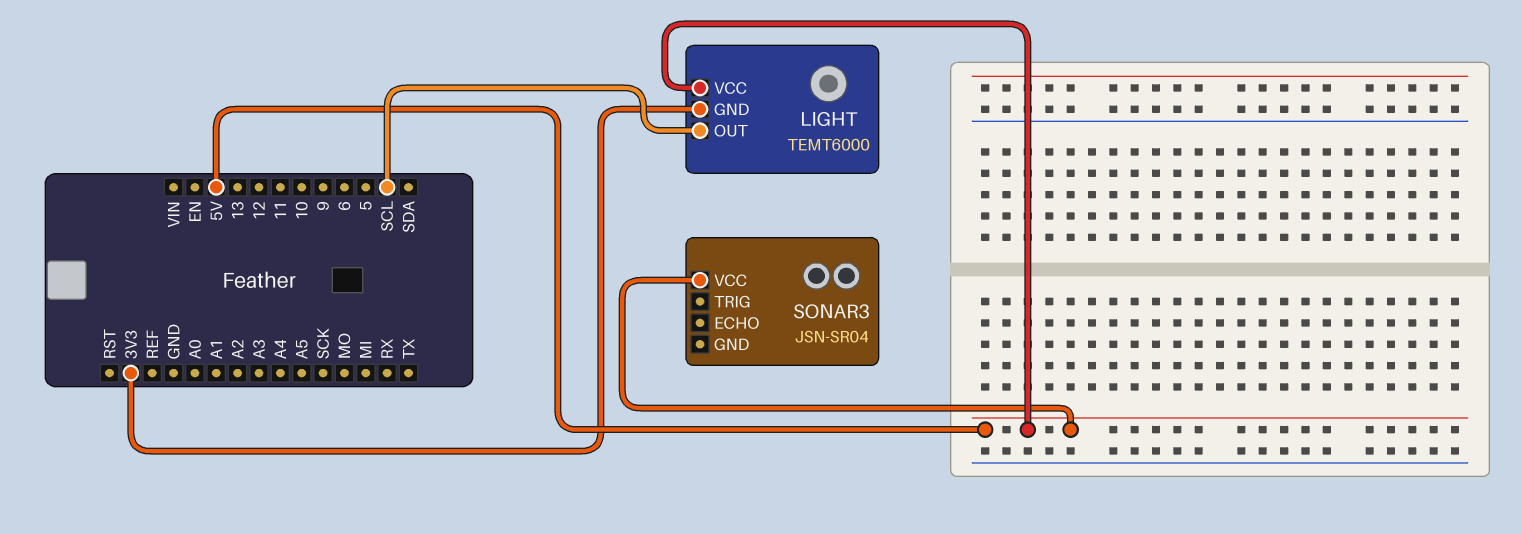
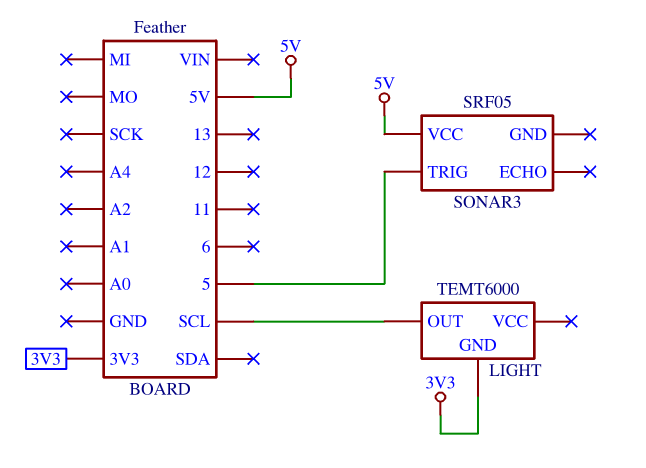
LIGHT pin VCC: 5V -> none
SONAR3: JSN-SR04 -> SRF05
SONAR3 pin TRIG: none -> 5

